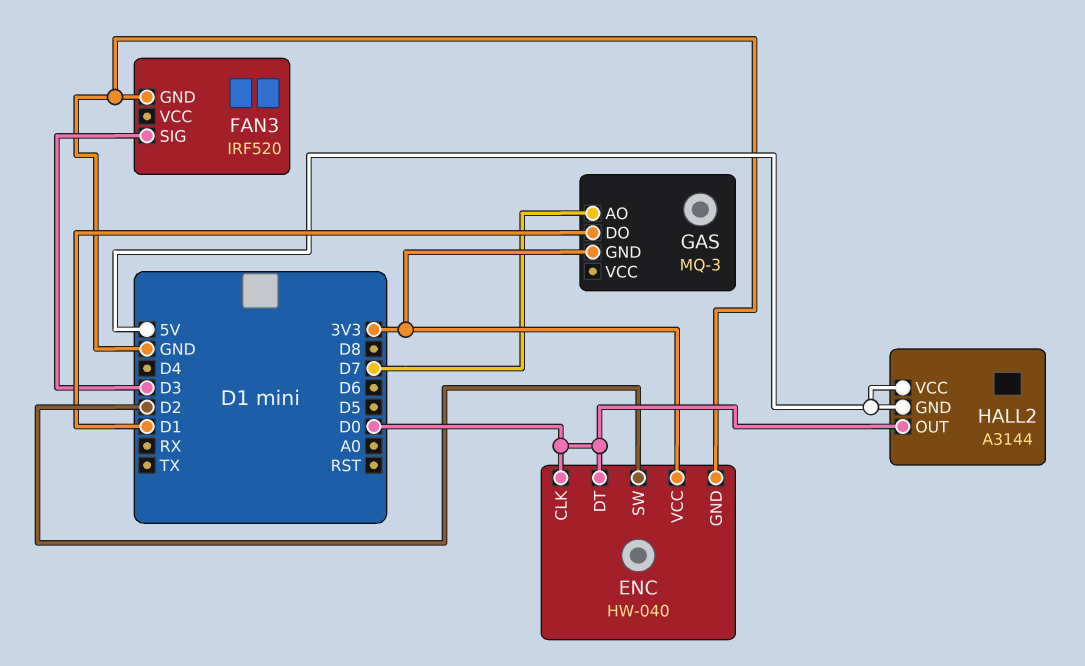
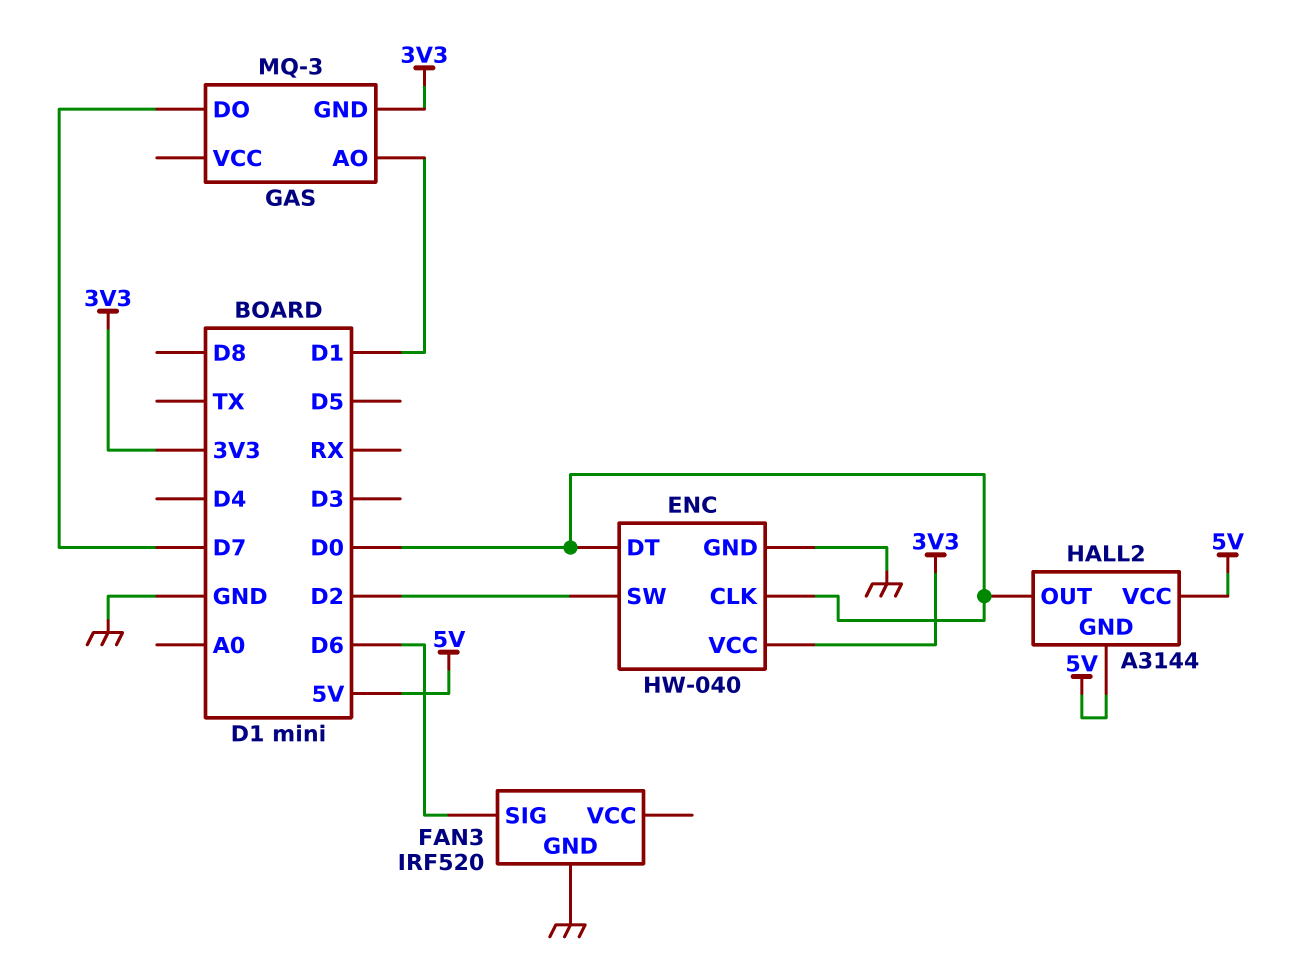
FAN3 pin SIG: D3 -> D6
GAS pin AO: D7 -> D1
GAS pin DO: D1 -> D7

